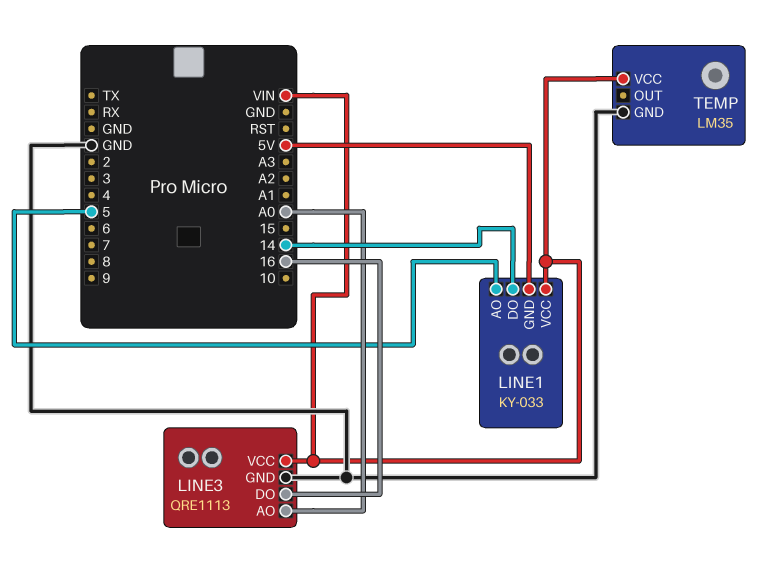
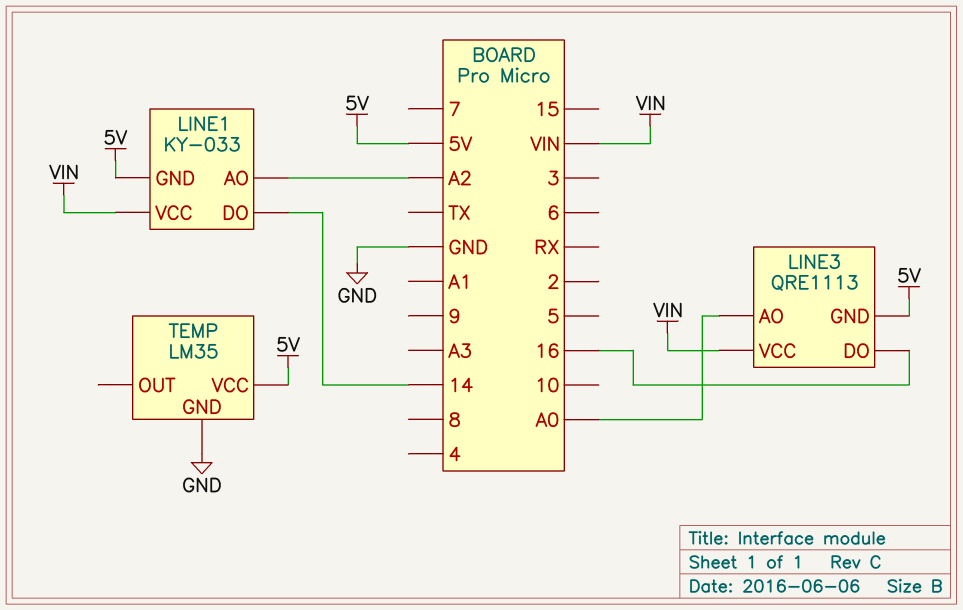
LINE1 pin AO: 5 -> A2
LINE3 pin GND: GND -> 5V
TEMP pin VCC: VIN -> 5V

